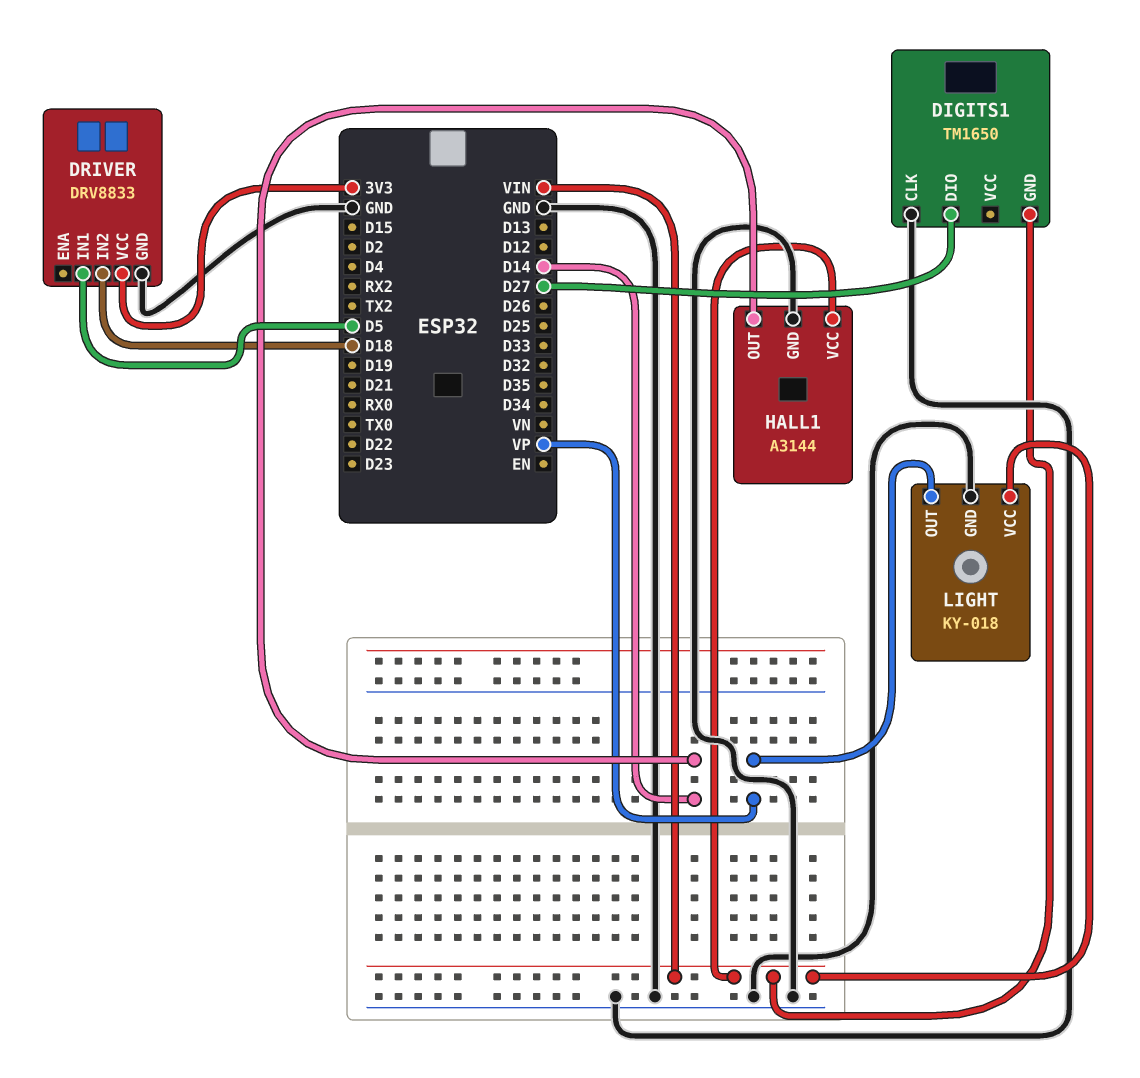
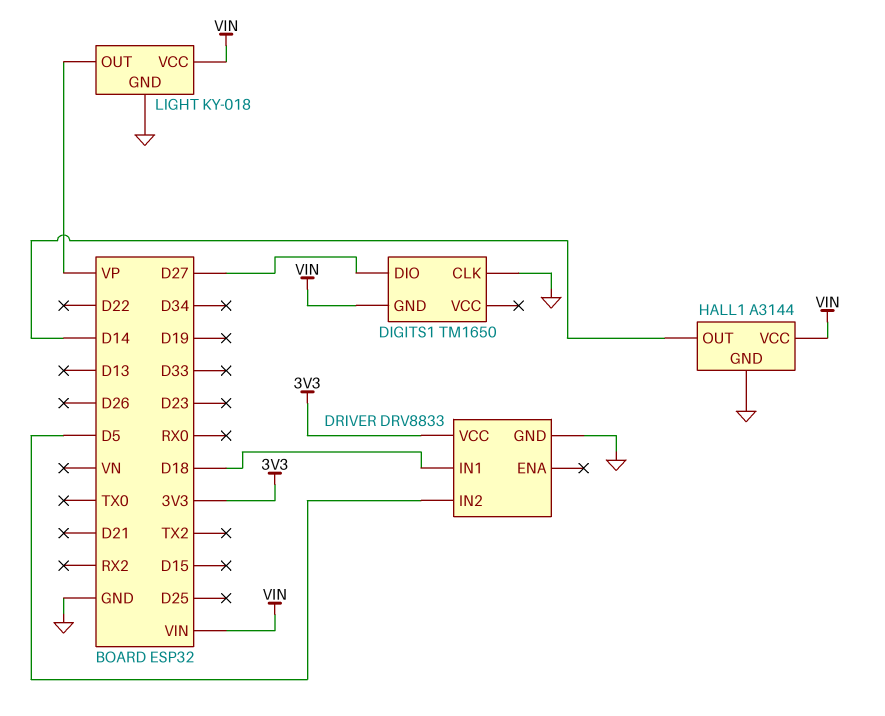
DRIVER pin IN1: D5 -> D18
DRIVER pin IN2: D18 -> D5

